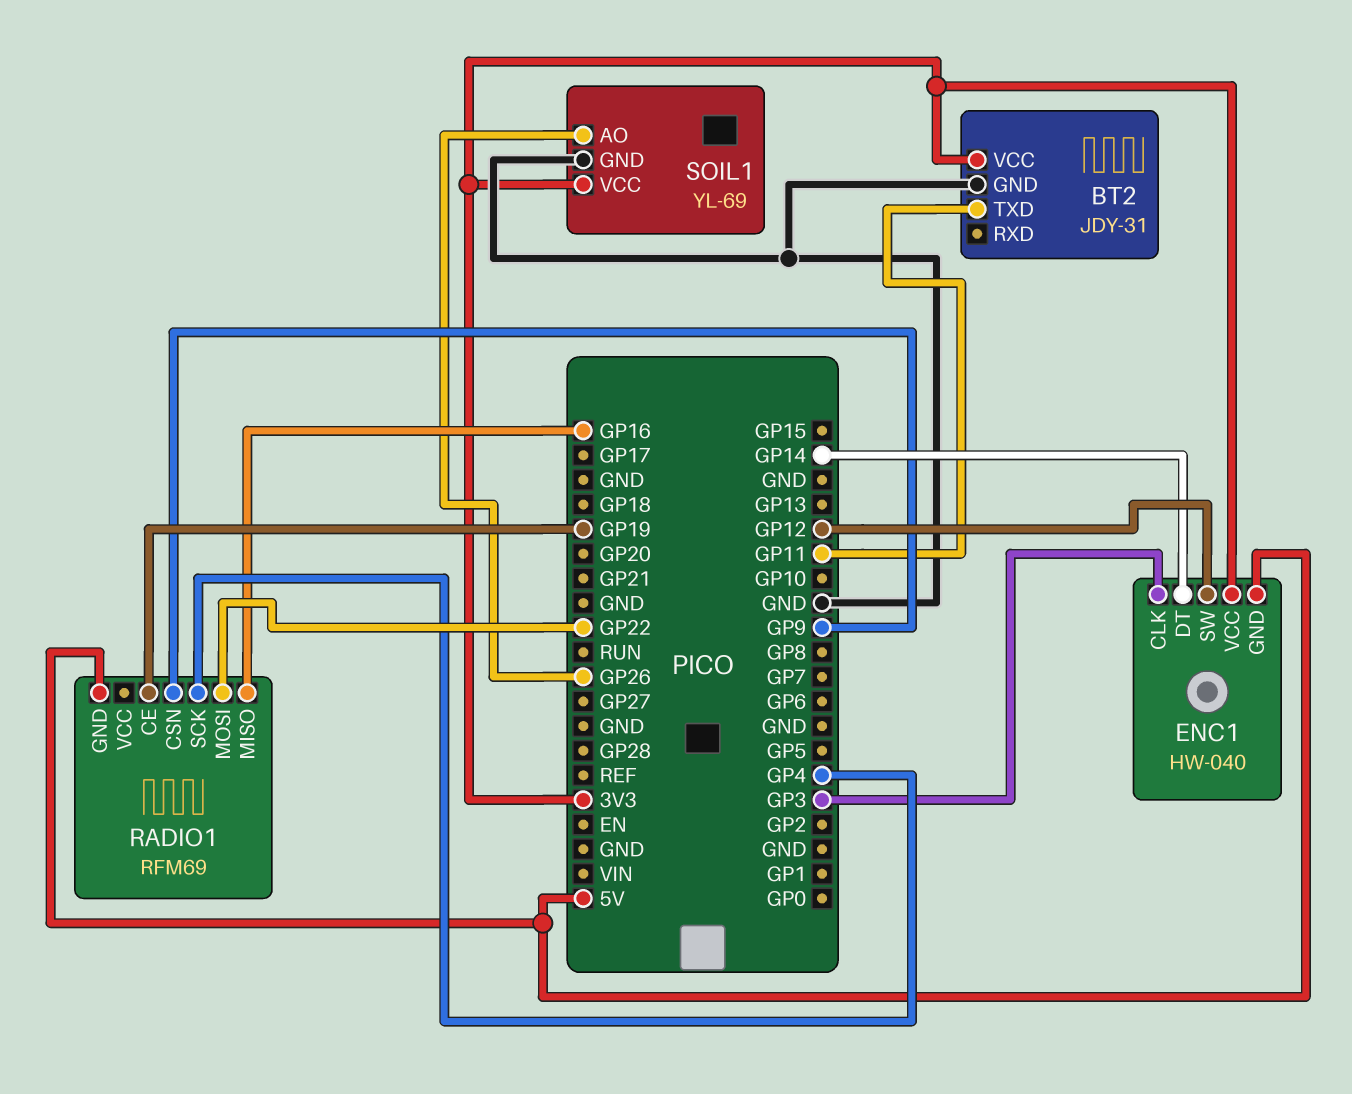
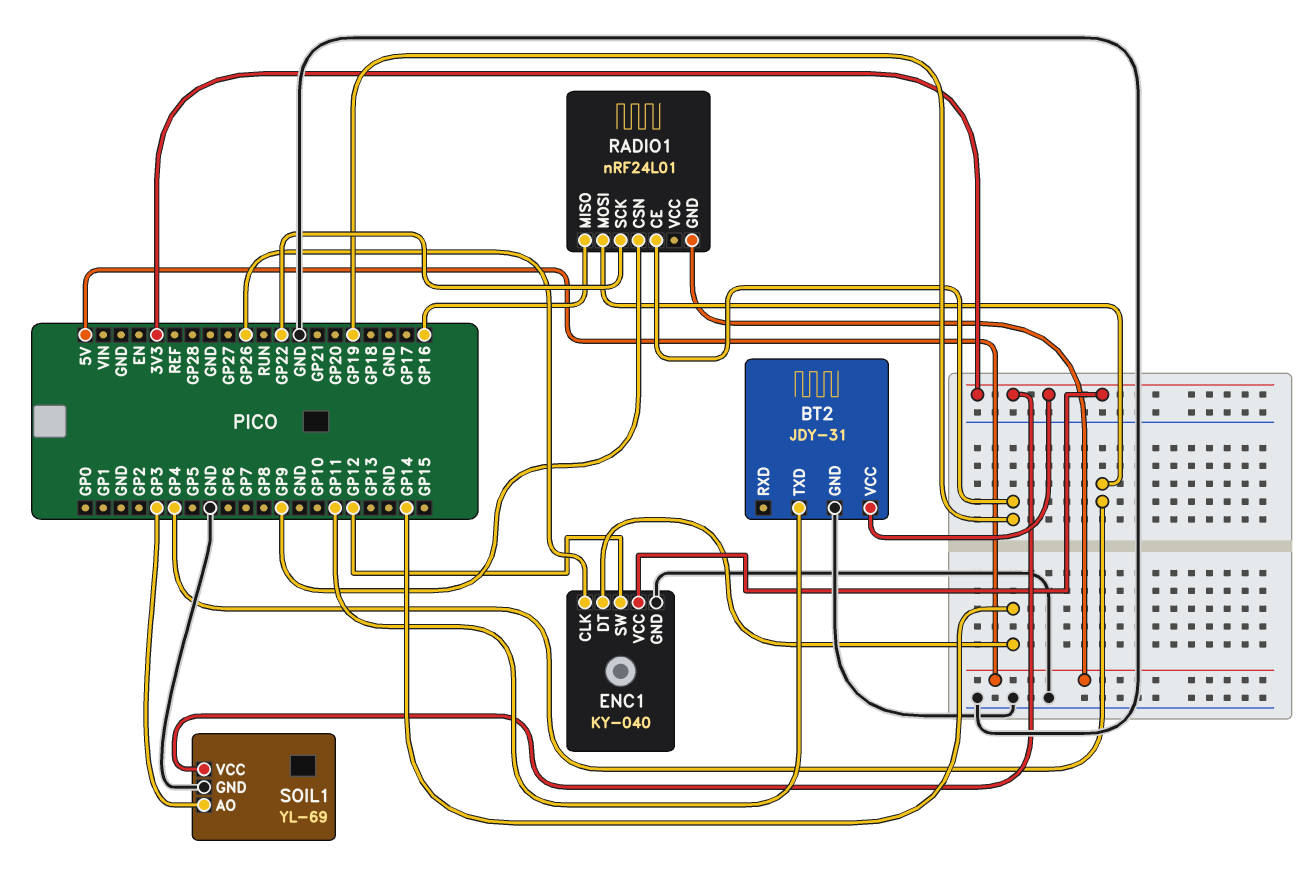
ENC1: HW-040 -> KY-040
ENC1 pin CLK: GP3 -> GP26
ENC1 pin GND: 5V -> GND
RADIO1: RFM69 -> nRF24L01
RADIO1 pin MOSI: GP22 -> GP4
RADIO1 pin SCK: GP4 -> GP22
SOIL1 pin AO: GP26 -> GP3

